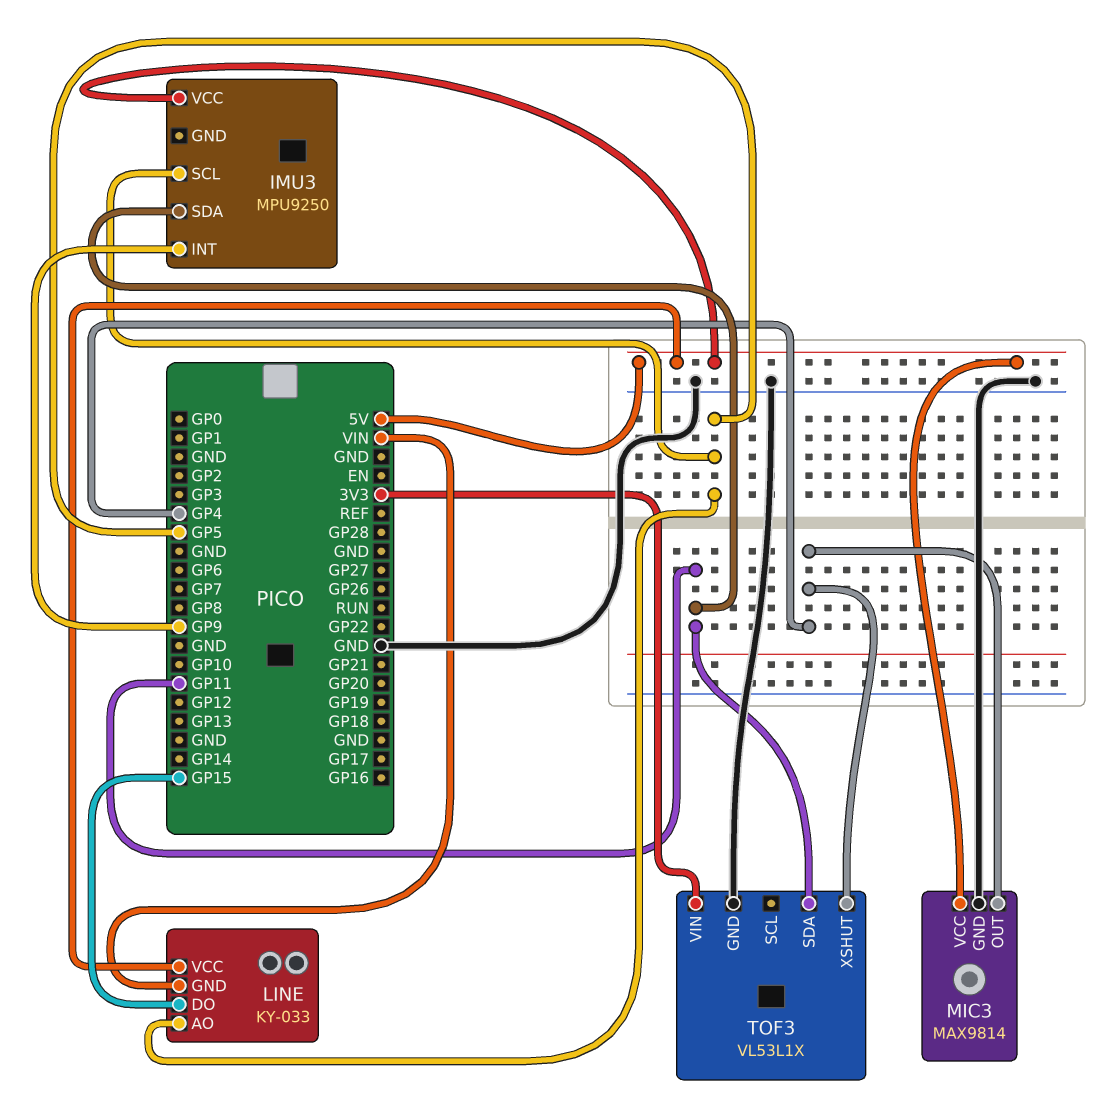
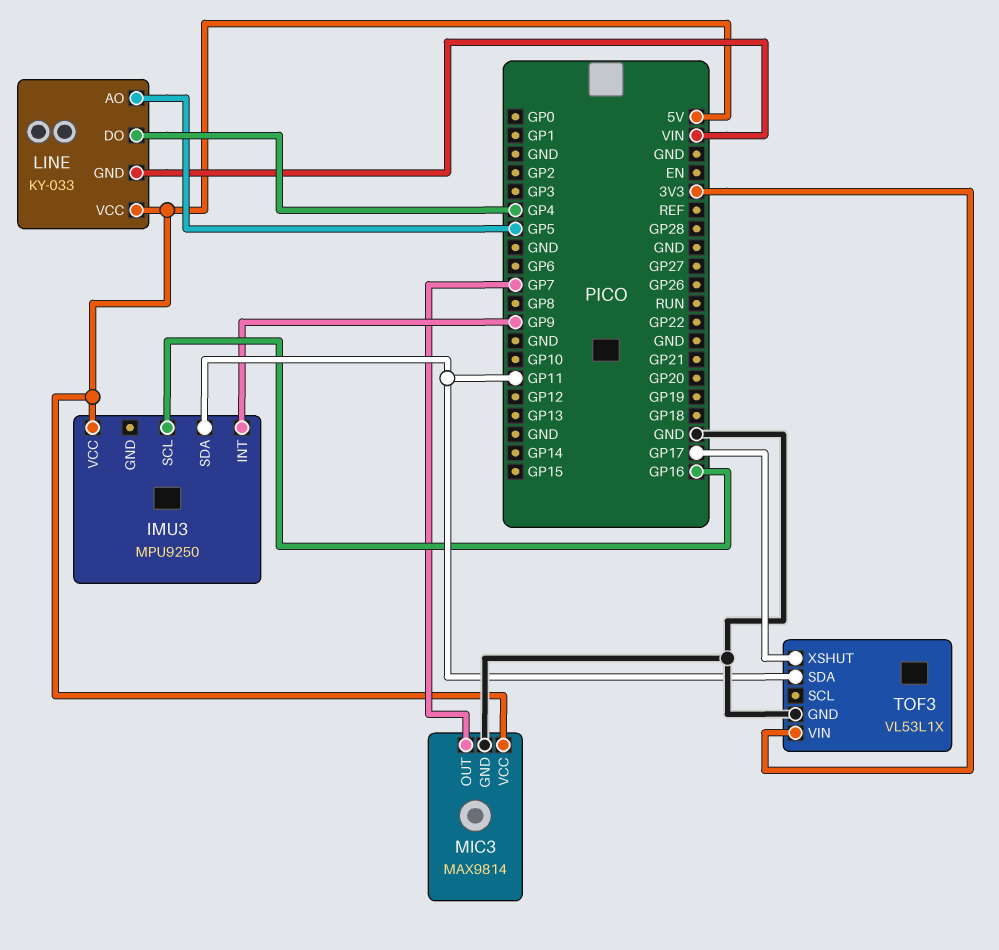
IMU3 pin SCL: GP5 -> GP16
LINE pin DO: GP15 -> GP4
MIC3 pin OUT: GP4 -> GP7
TOF3 pin XSHUT: GP4 -> GP17

